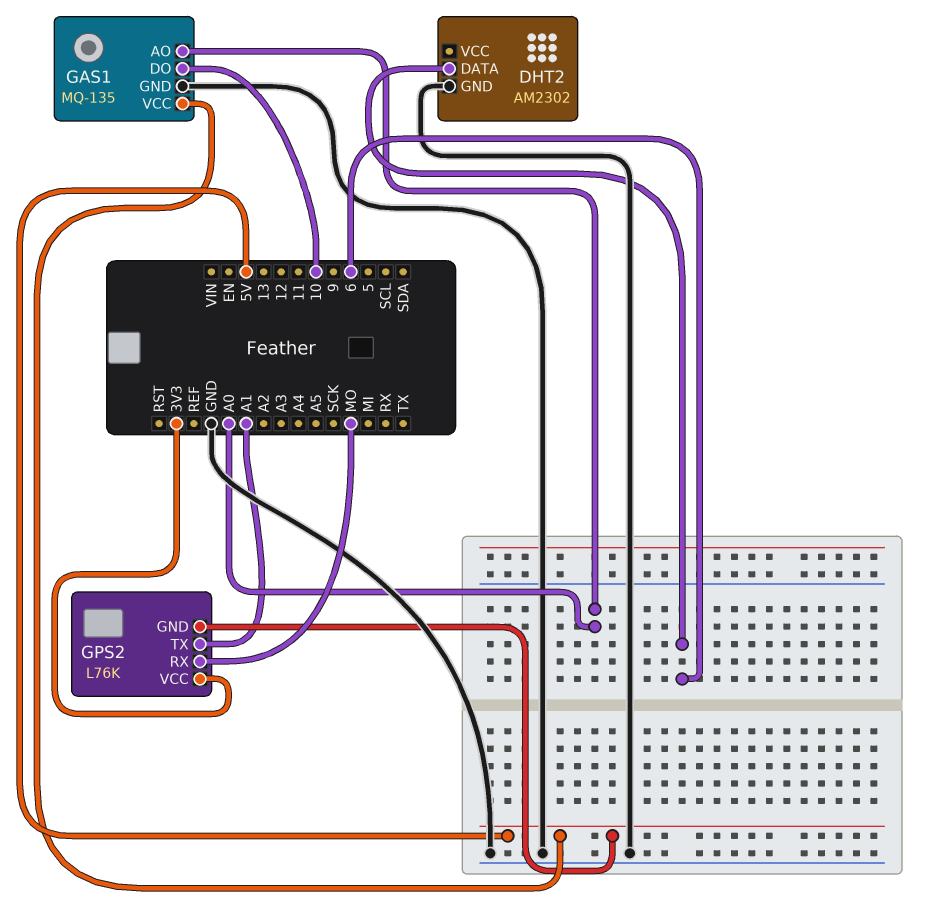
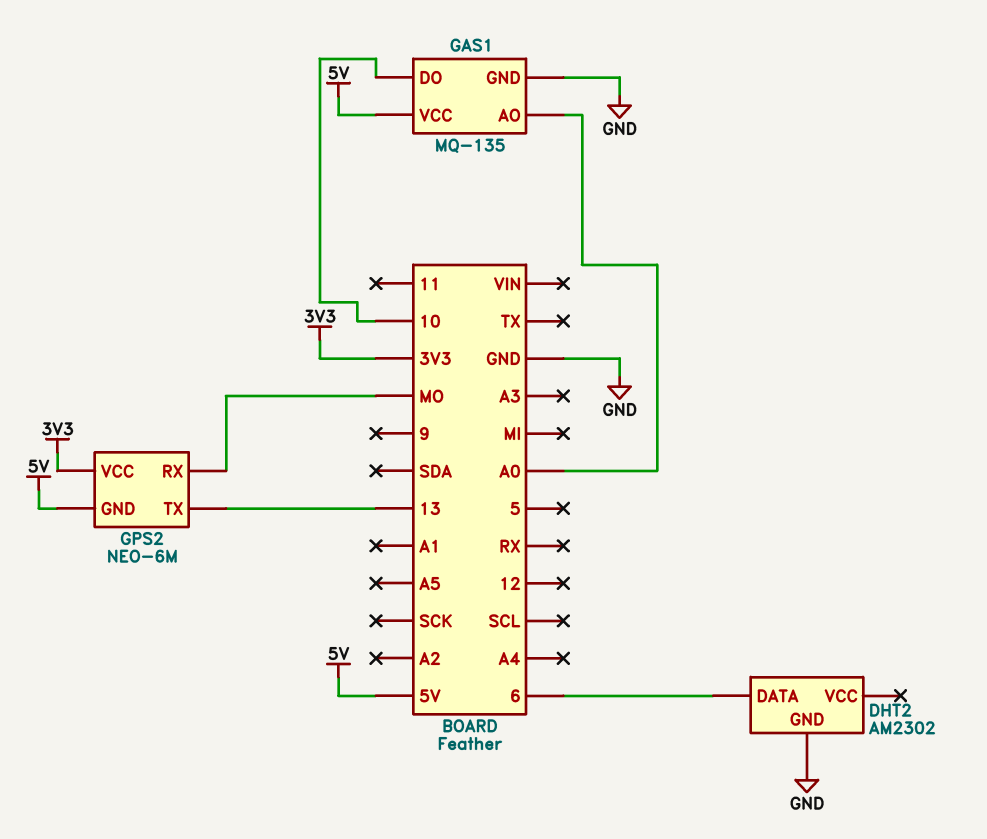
GPS2: L76K -> NEO-6M
GPS2 pin TX: A1 -> 13

